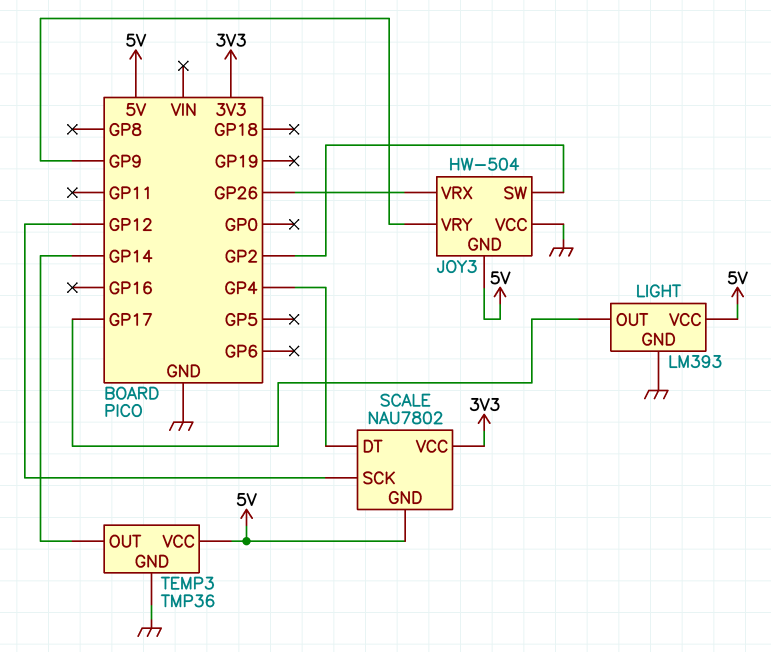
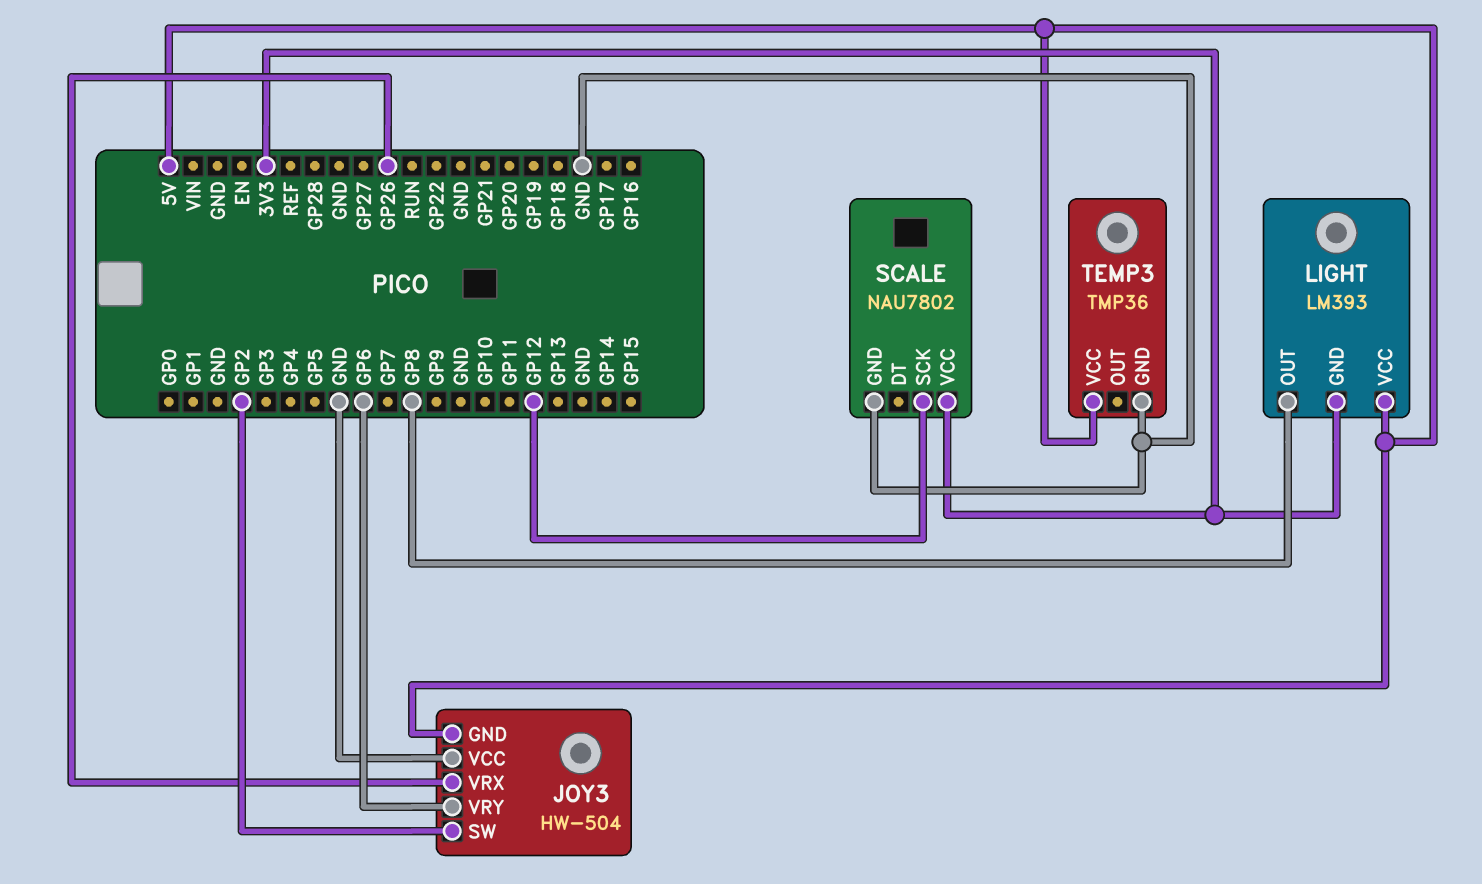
JOY3 pin VRY: GP9 -> GP6
LIGHT pin GND: GND -> 3V3
LIGHT pin OUT: GP17 -> GP8
SCALE pin DT: GP4 -> none
SCALE pin GND: 5V -> GND
TEMP3 pin OUT: GP14 -> none

